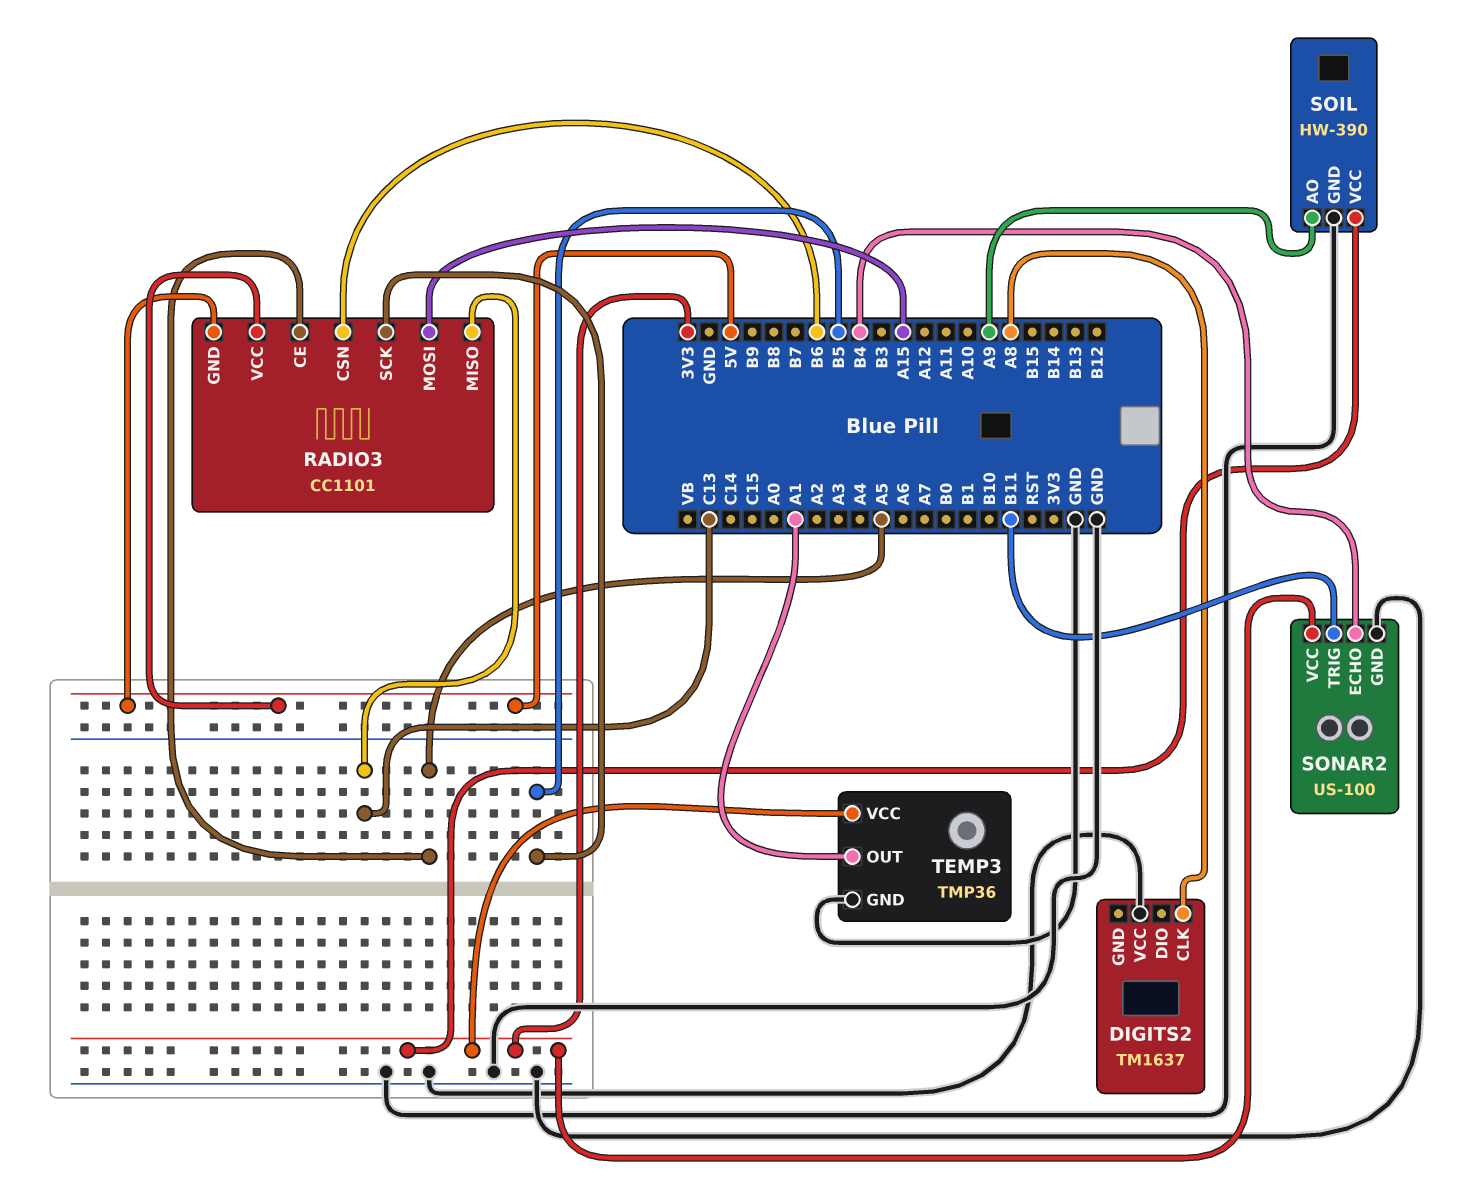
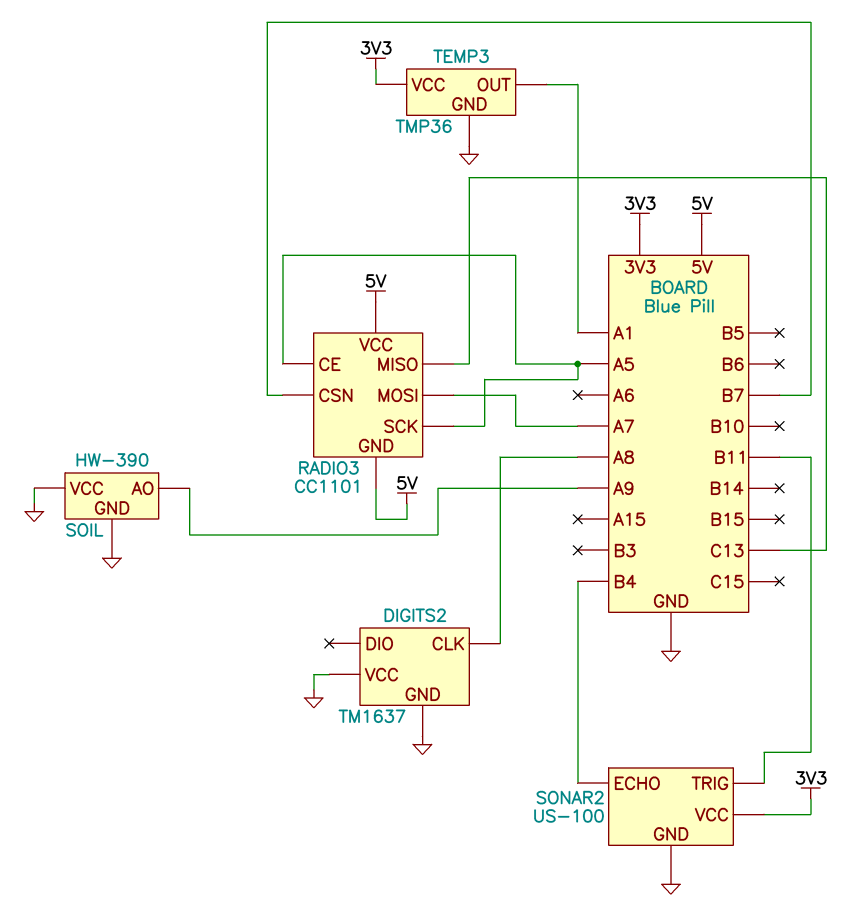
DIGITS2 pin GND: none -> GND
RADIO3 pin CSN: B6 -> B7
RADIO3 pin MOSI: A15 -> A7
RADIO3 pin SCK: B5 -> A5
SOIL pin VCC: 3V3 -> GND

